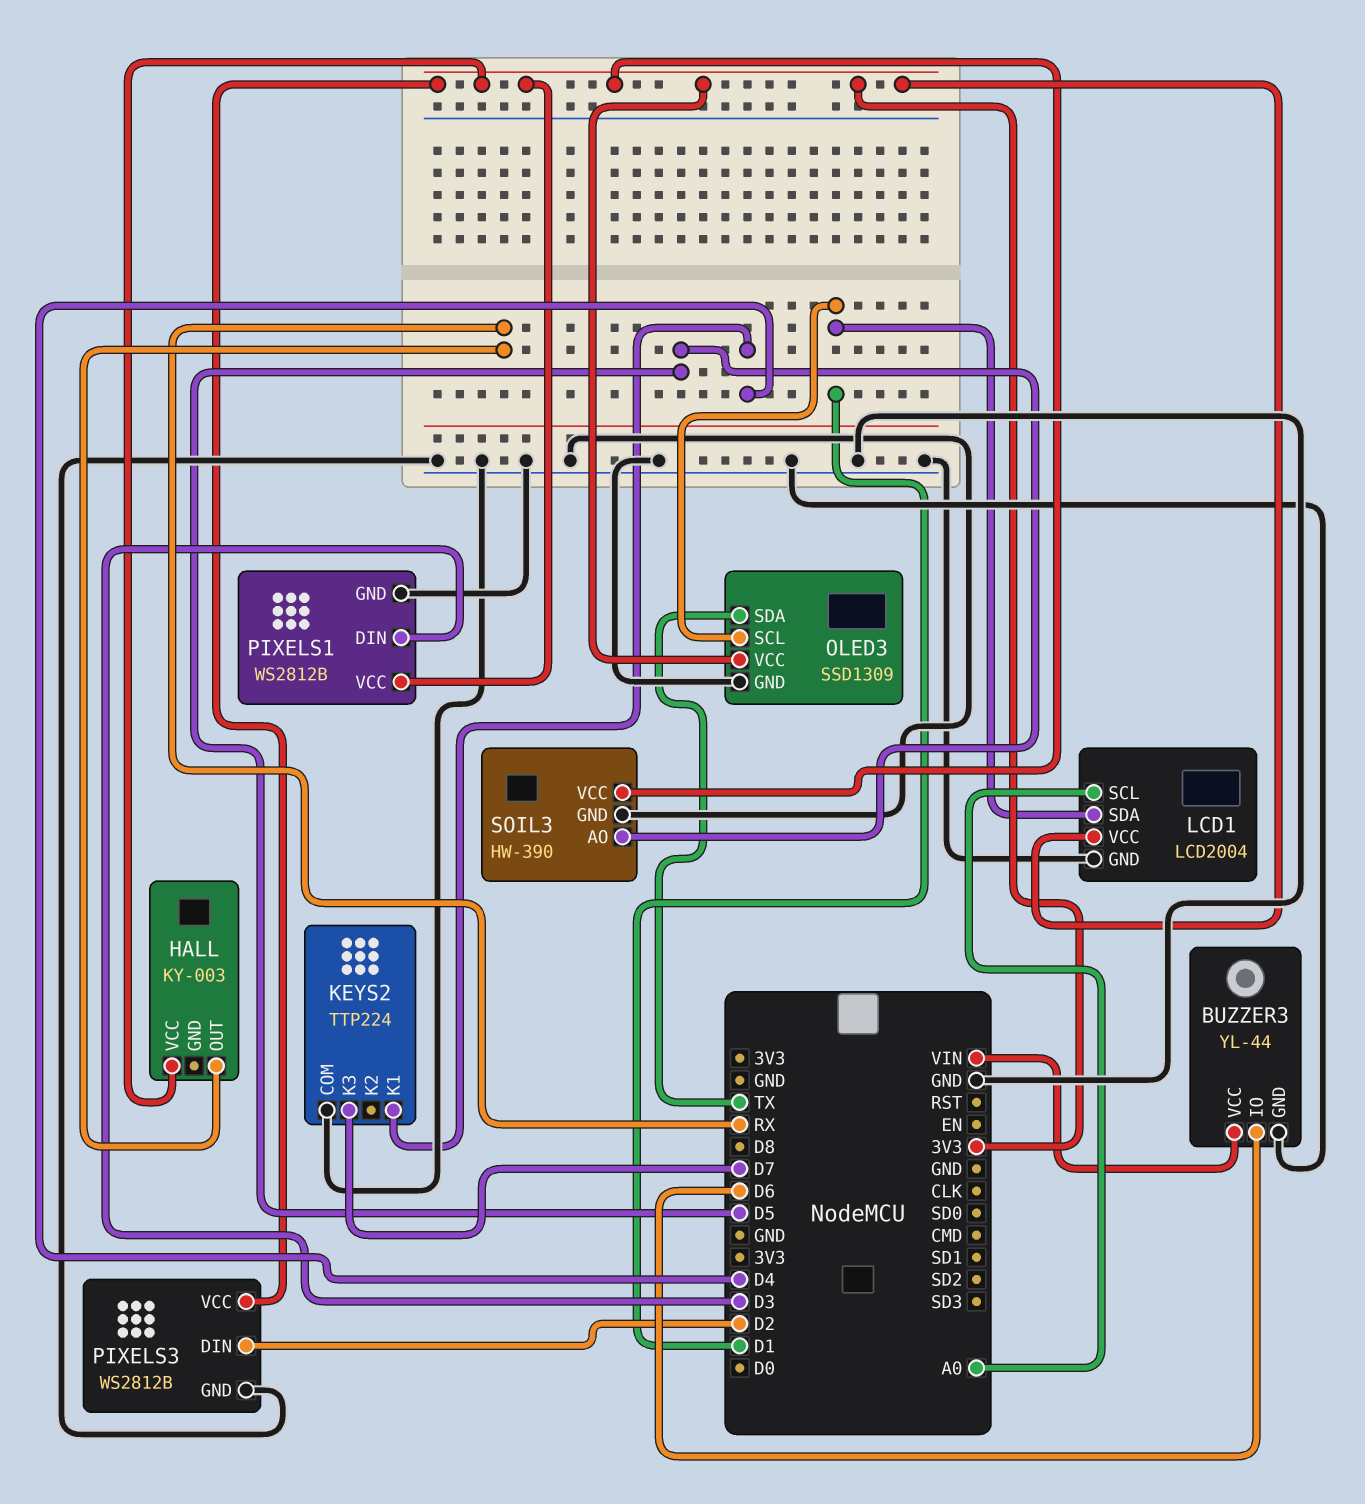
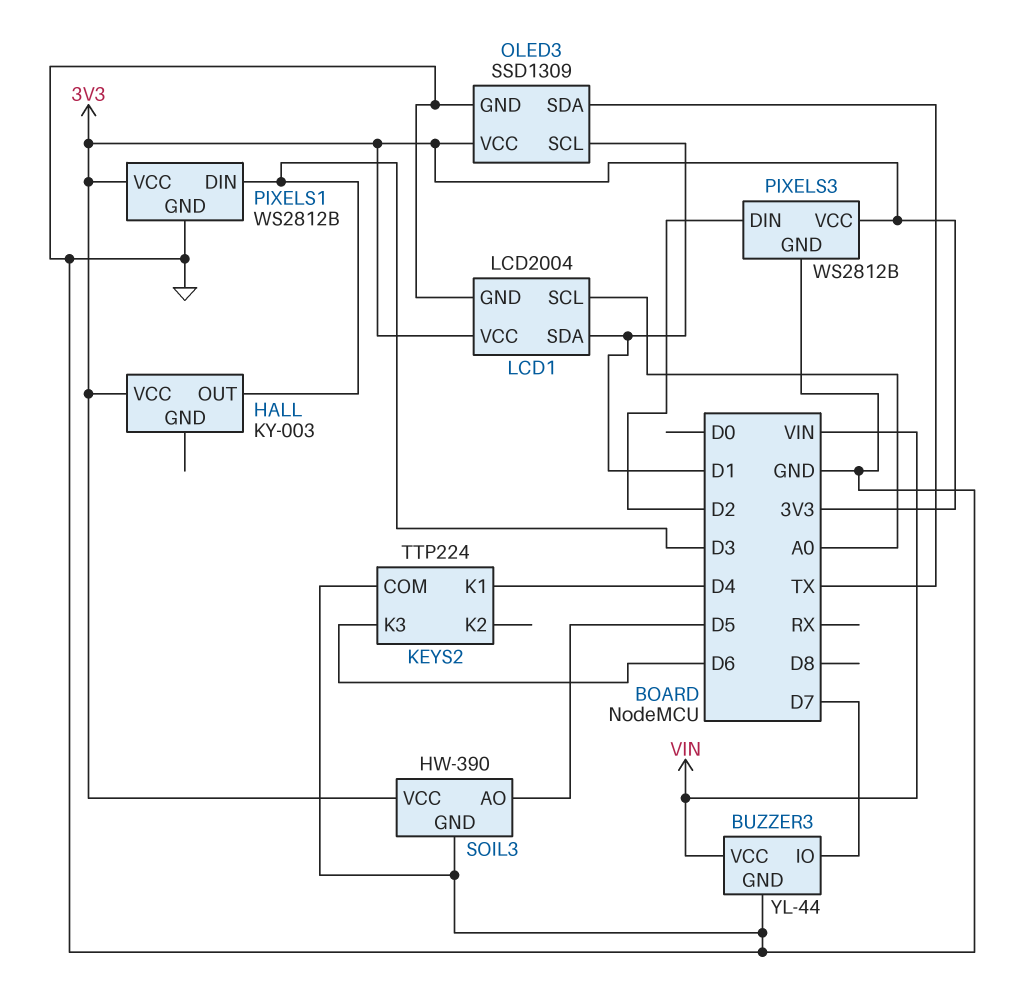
BUZZER3 pin IO: D6 -> D7
HALL pin OUT: RX -> D3
KEYS2 pin K3: D7 -> D6

